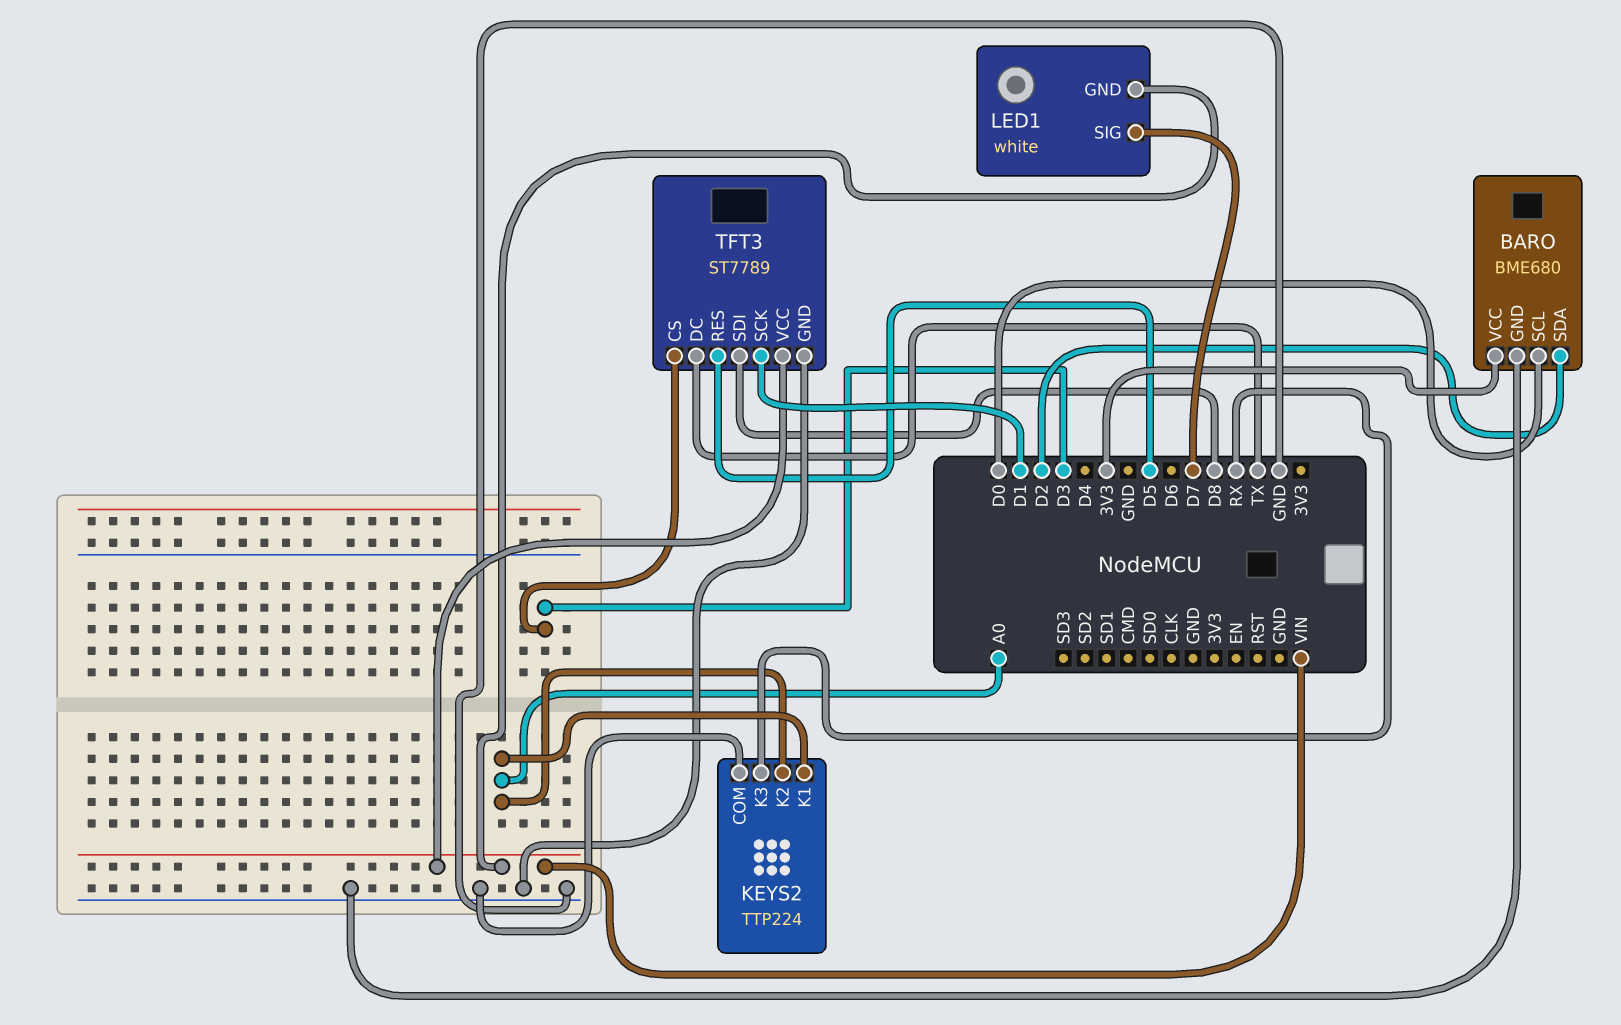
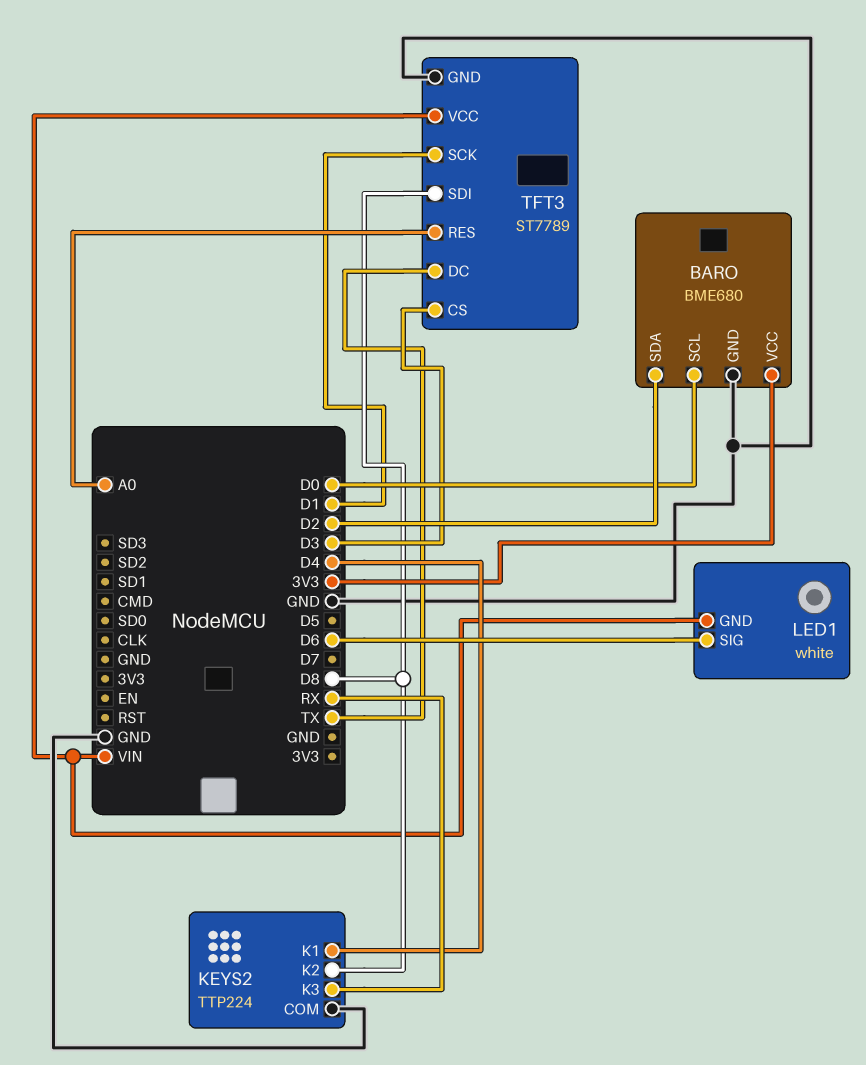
KEYS2 pin K1: A0 -> D4
KEYS2 pin K2: A0 -> D8
LED1 pin SIG: D7 -> D6
TFT3 pin RES: D5 -> A0

